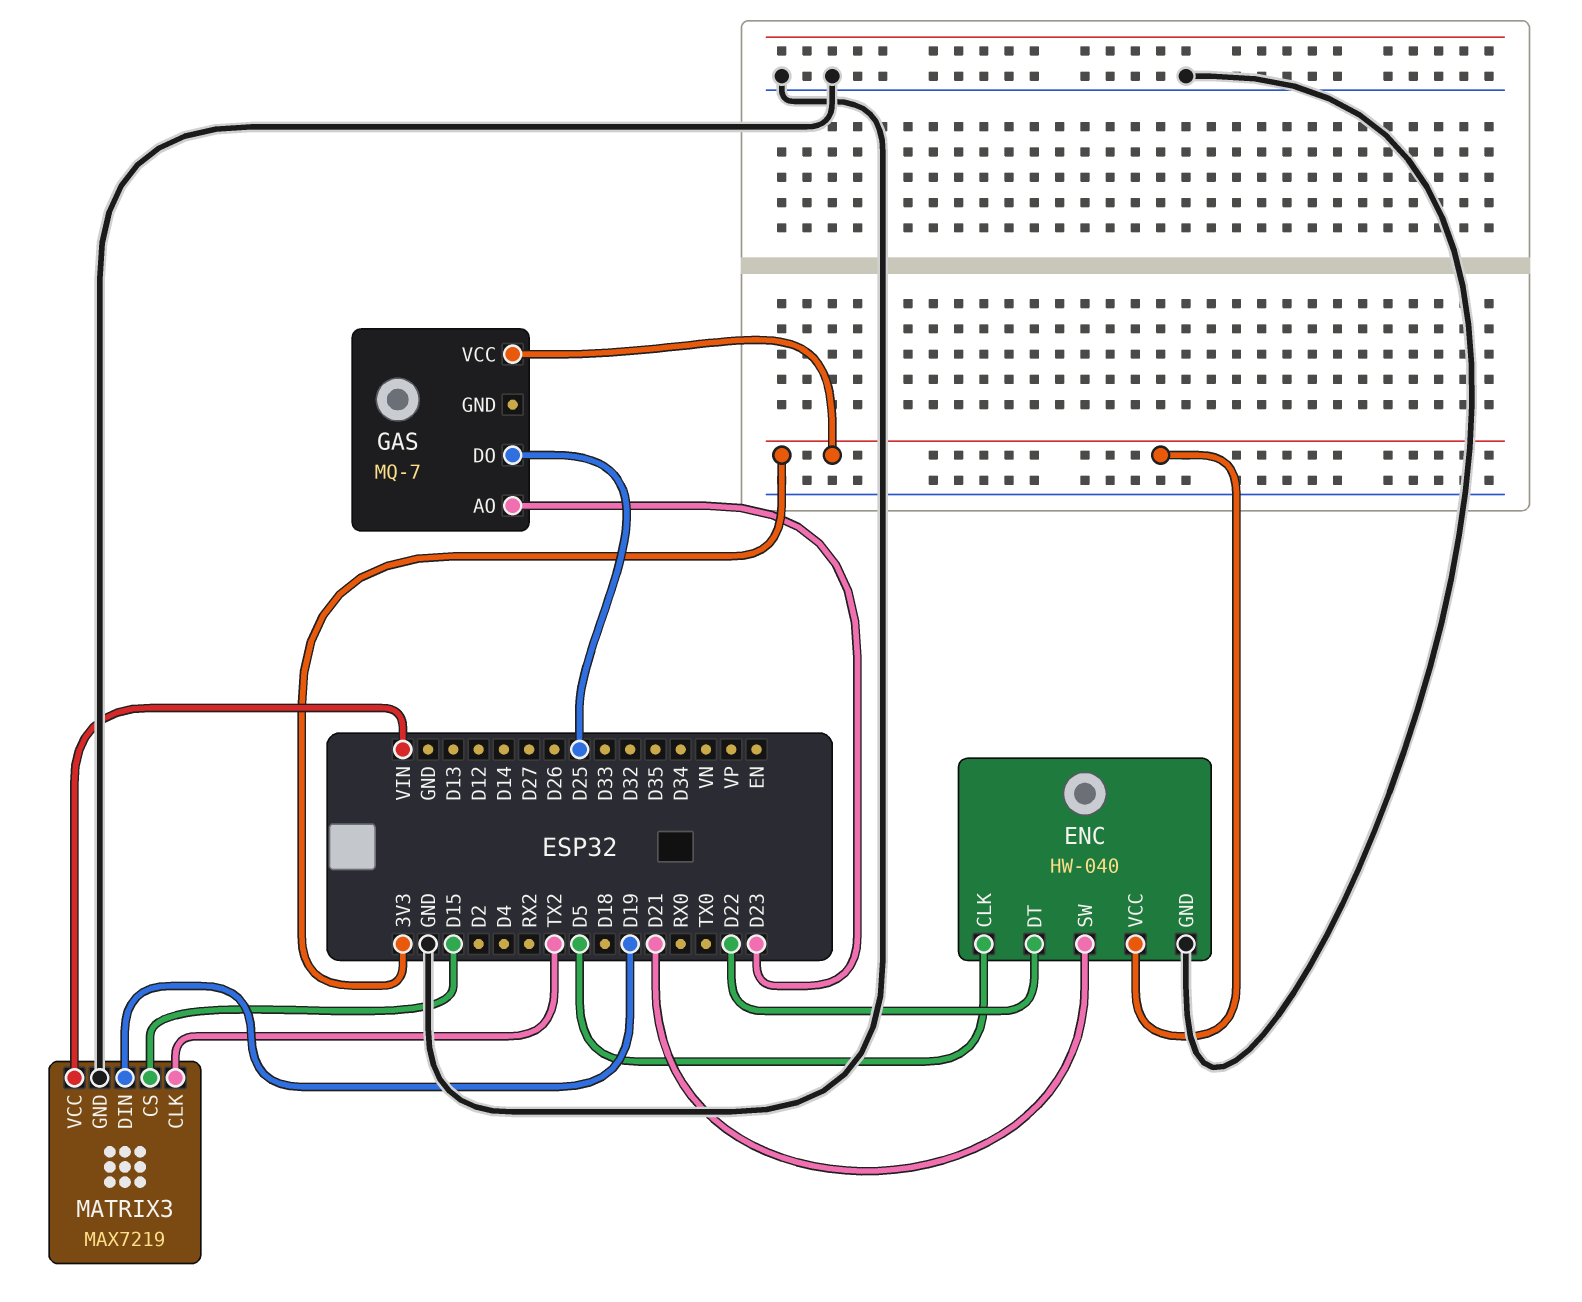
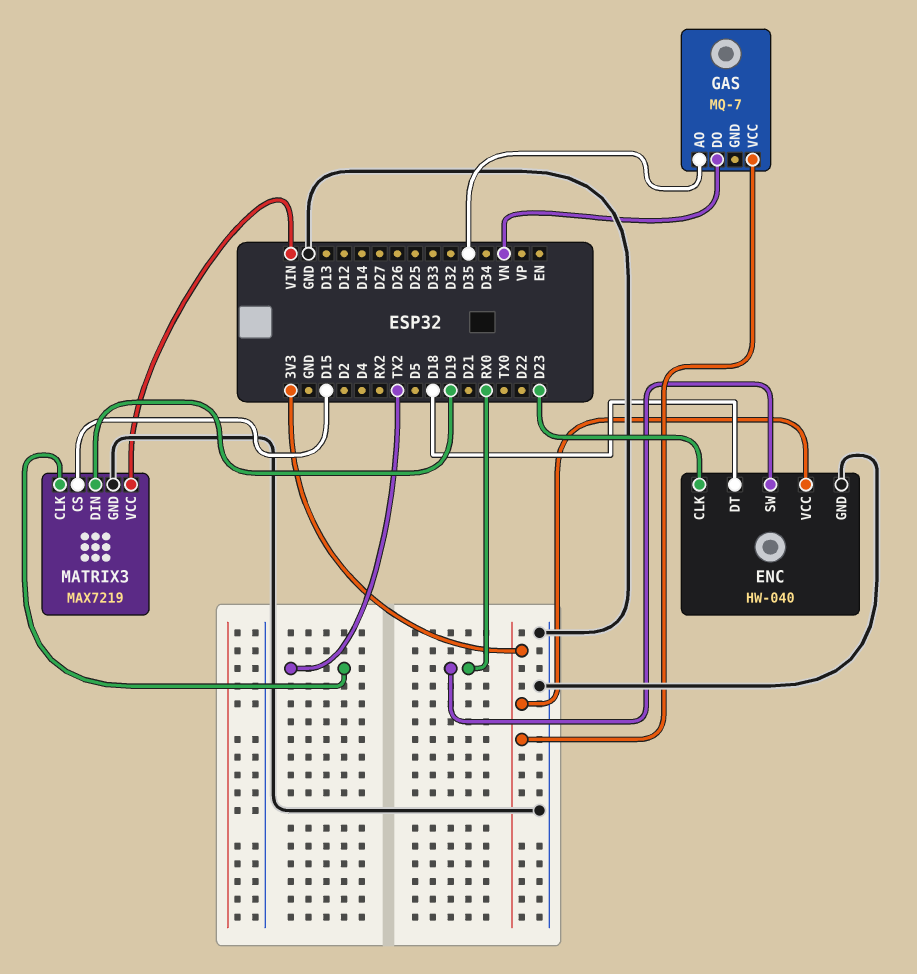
ENC pin CLK: D5 -> D23
ENC pin DT: D22 -> D18
ENC pin SW: D21 -> RX0
GAS pin AO: D23 -> D35
GAS pin DO: D25 -> VN

